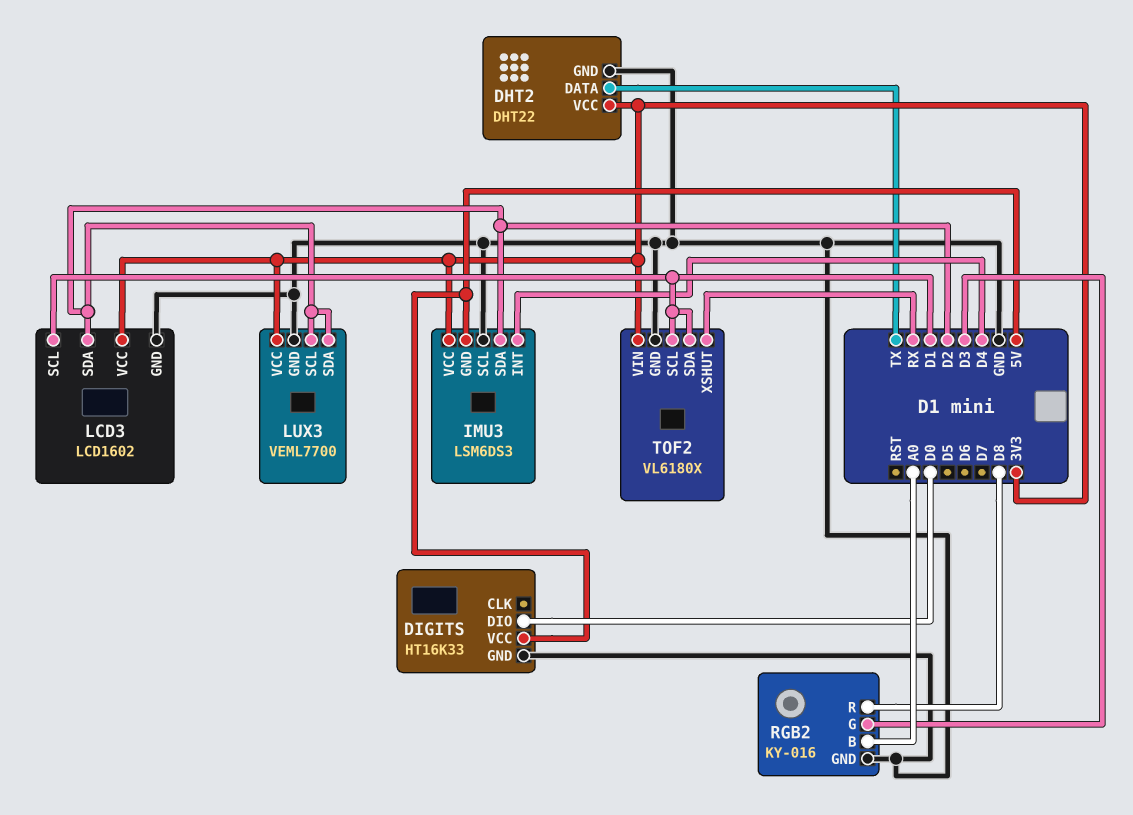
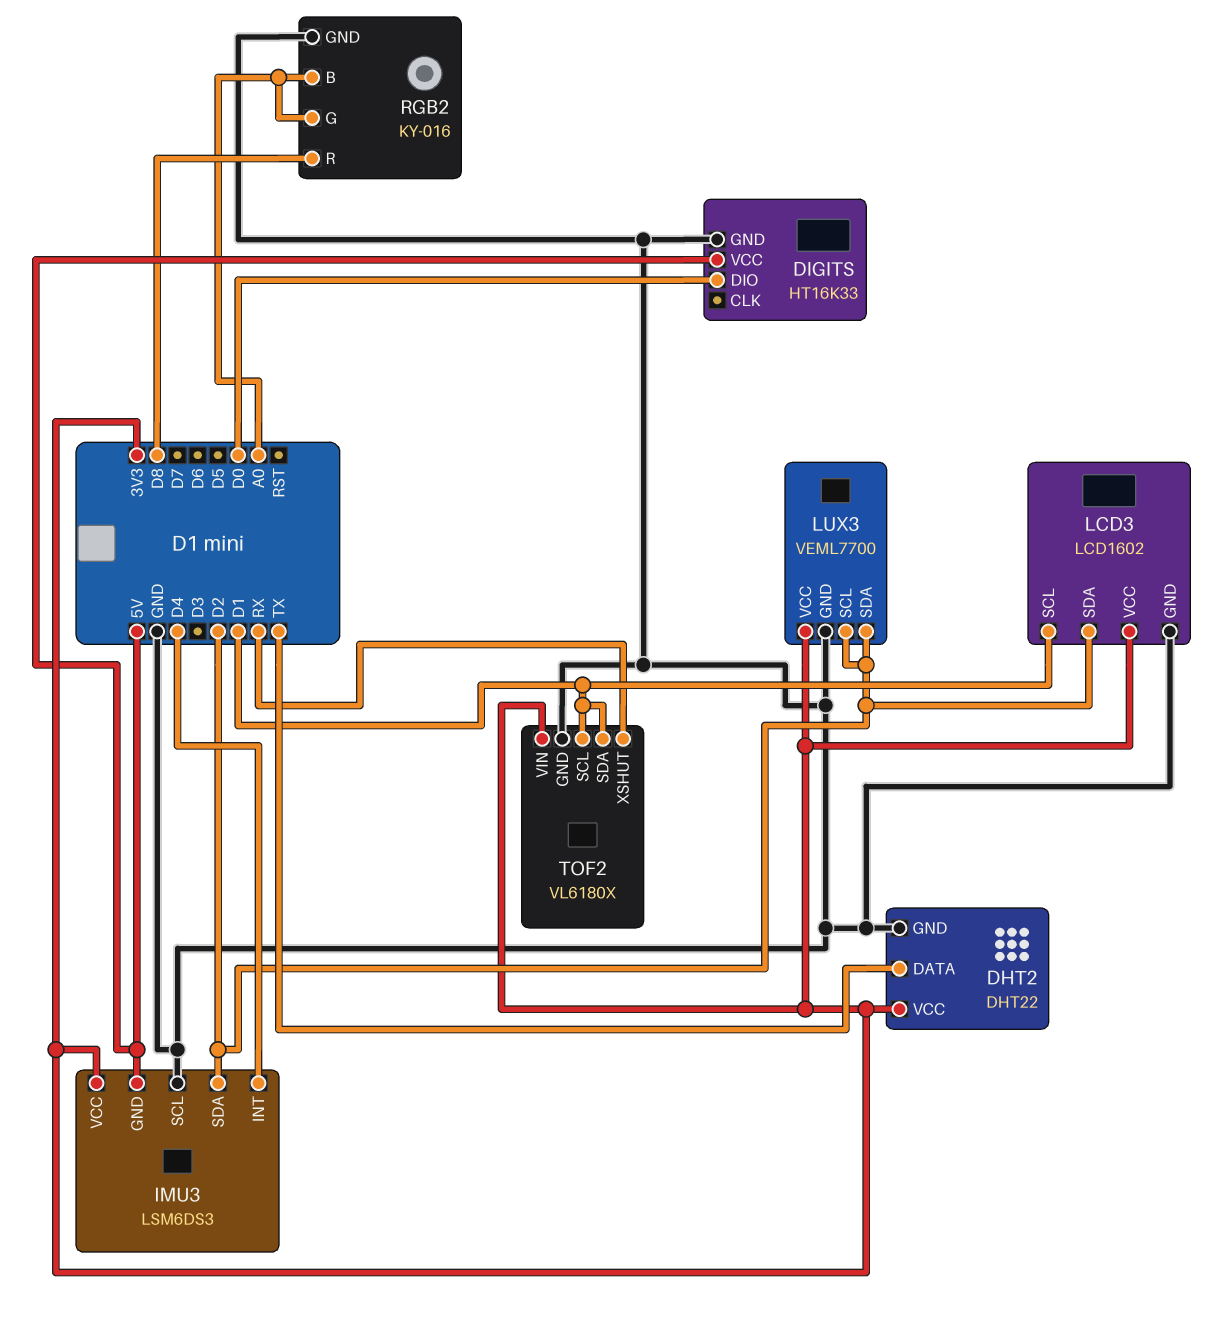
RGB2 pin G: D3 -> A0

